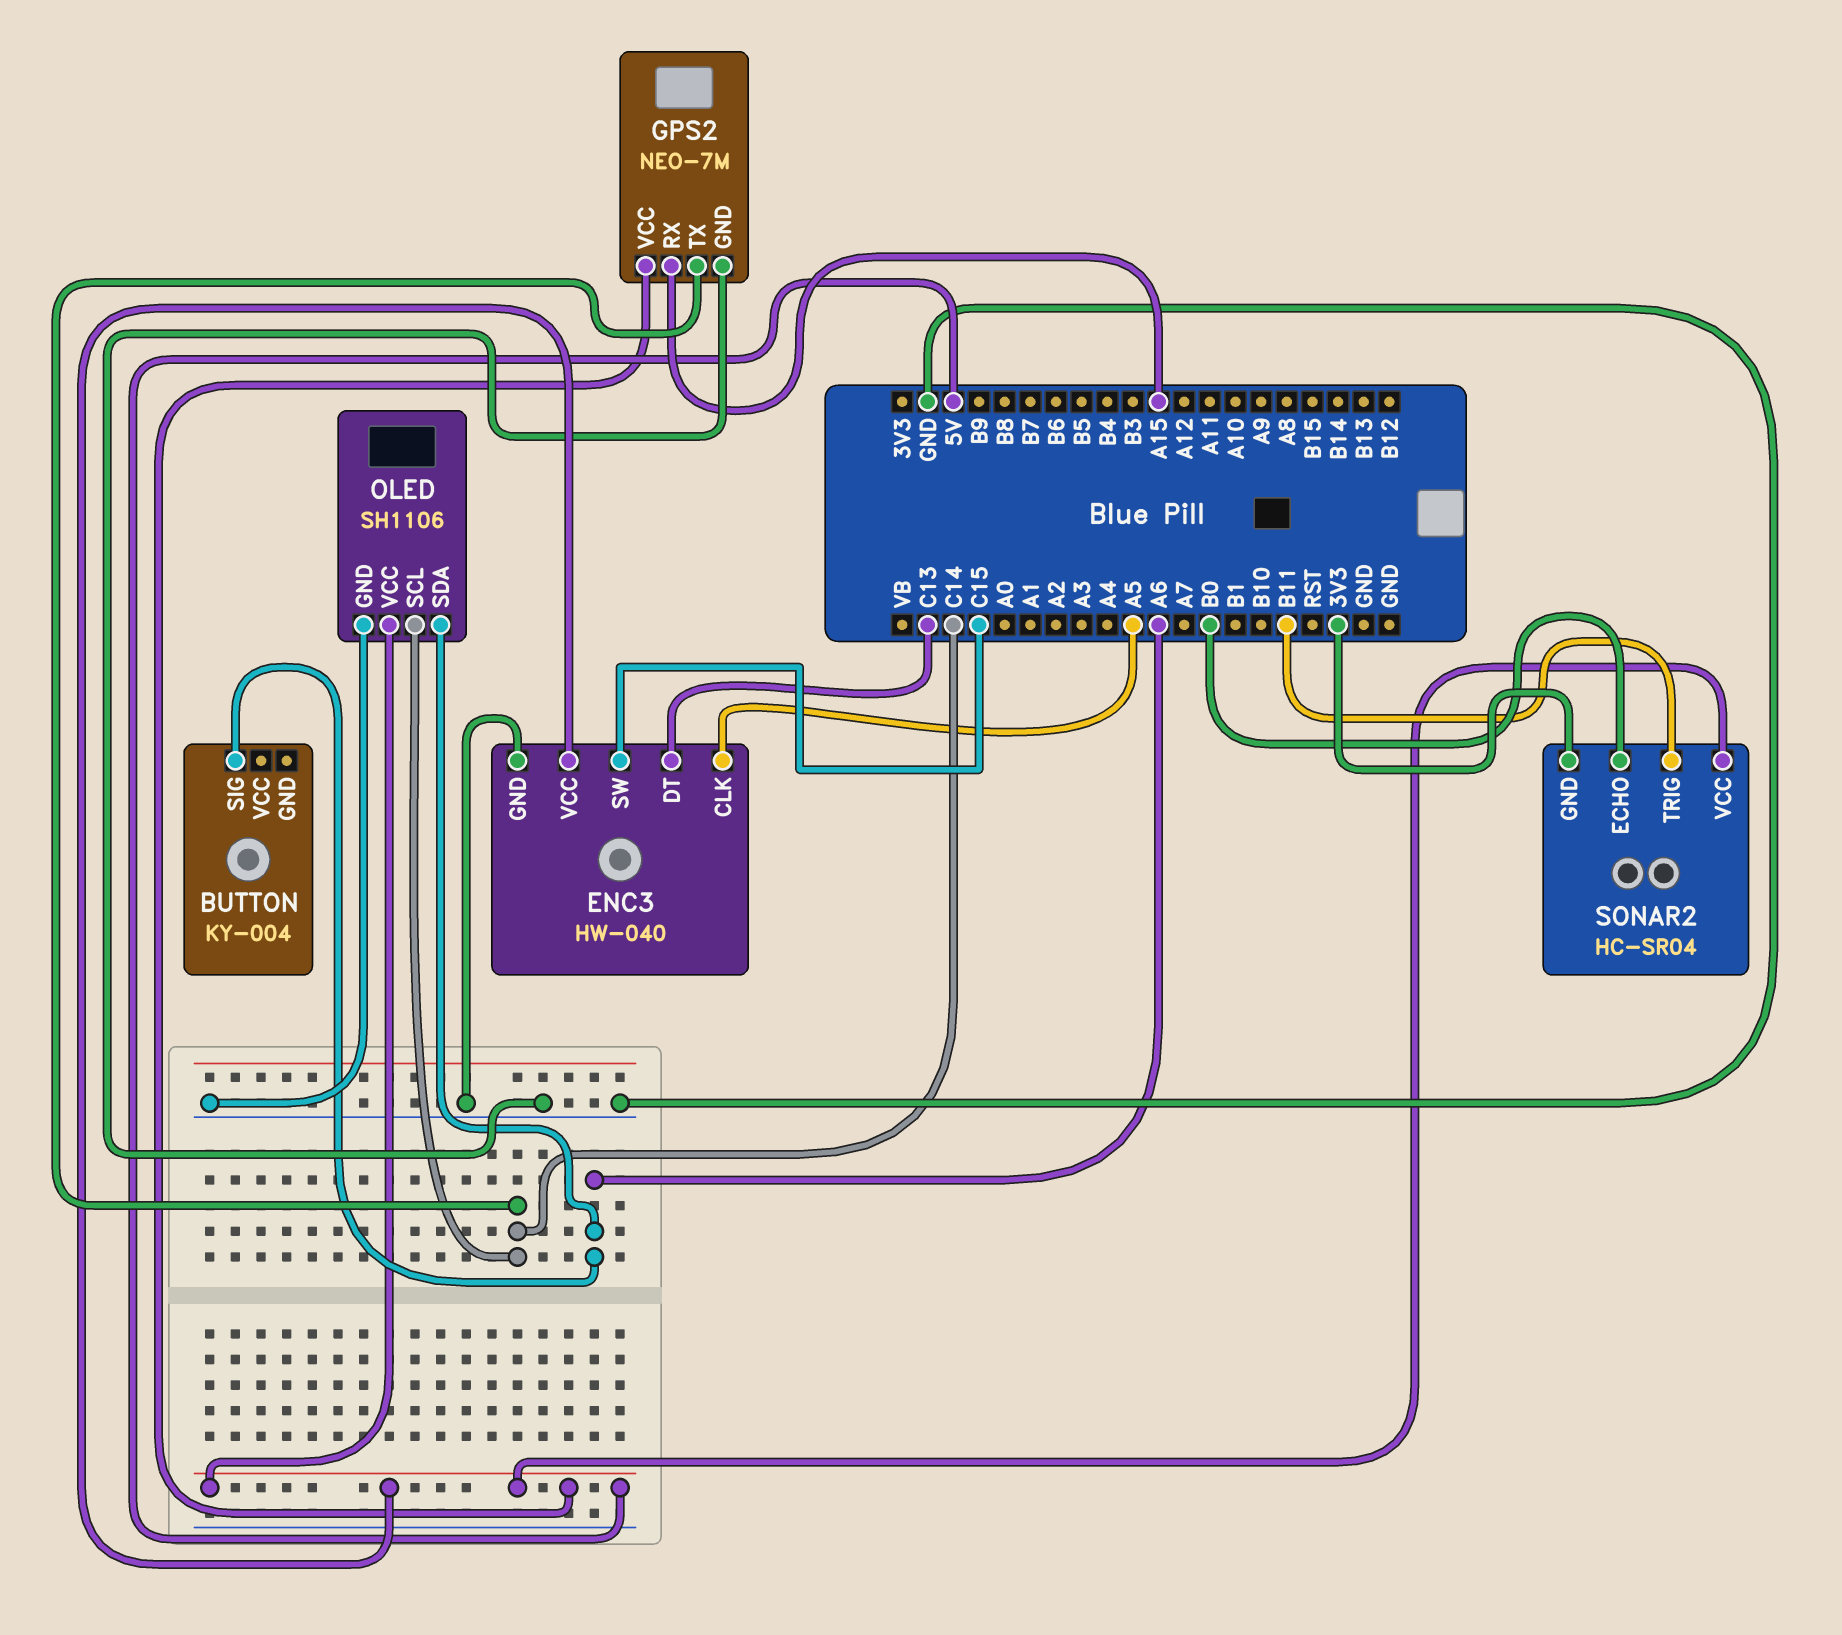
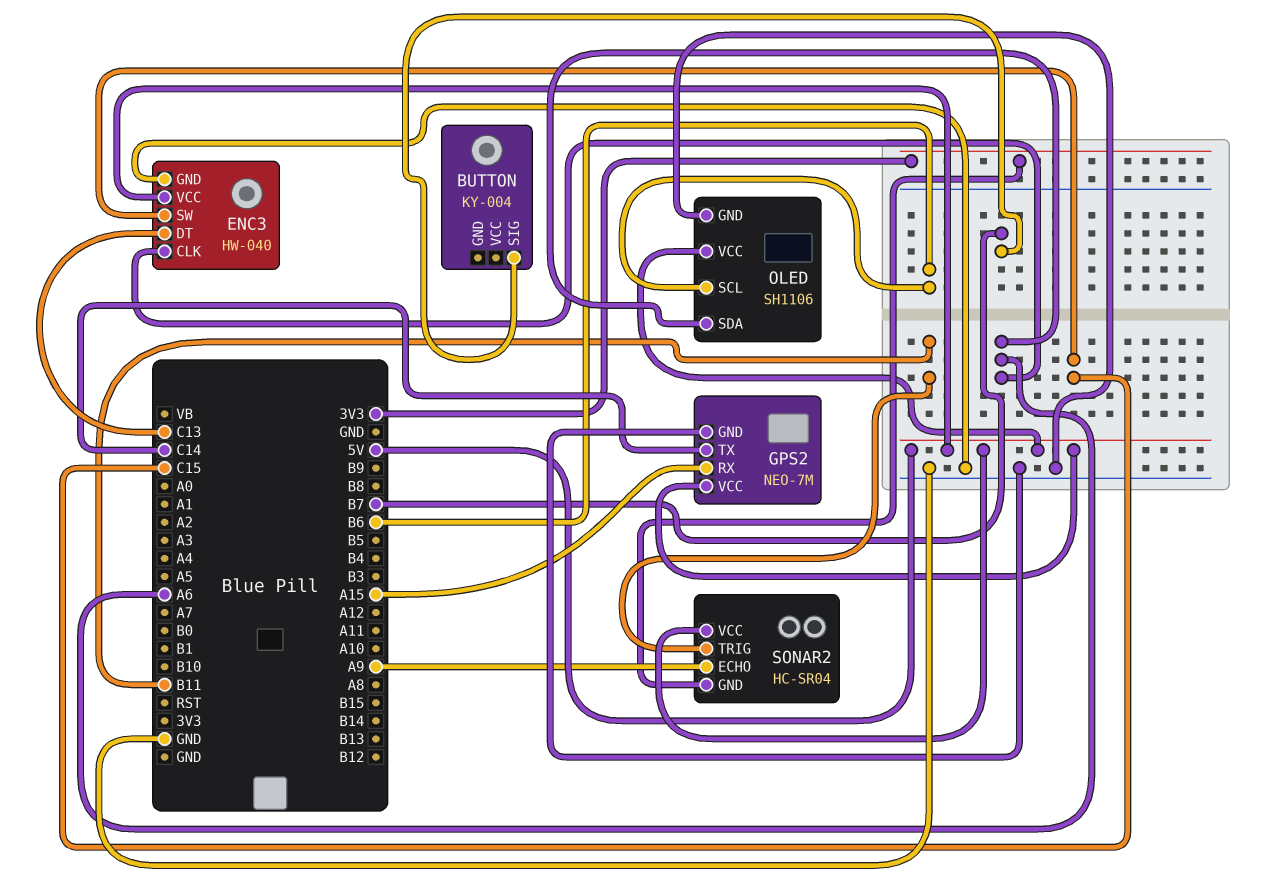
BUTTON pin SIG: A6 -> B7
ENC3 pin CLK: A5 -> A6
OLED pin SCL: C14 -> B6
SONAR2 pin ECHO: B0 -> A9

